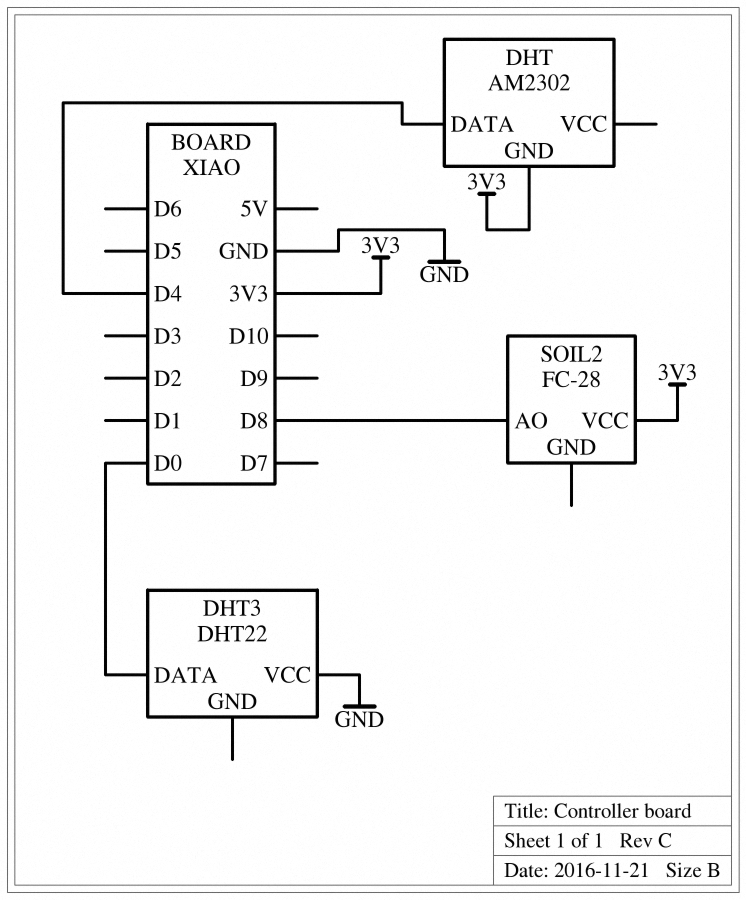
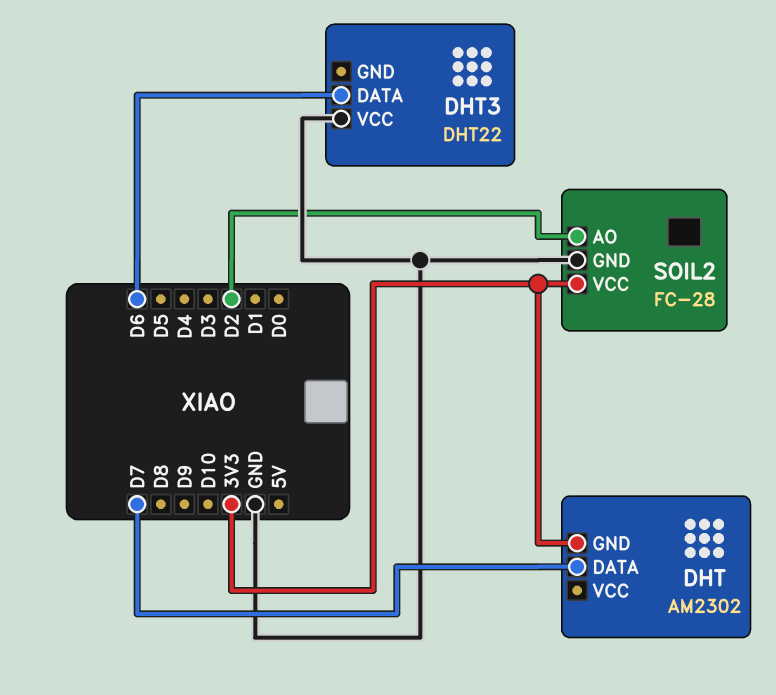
DHT pin DATA: D4 -> D7
DHT3 pin DATA: D0 -> D6
SOIL2 pin AO: D8 -> D2
SOIL2 pin GND: none -> GND

